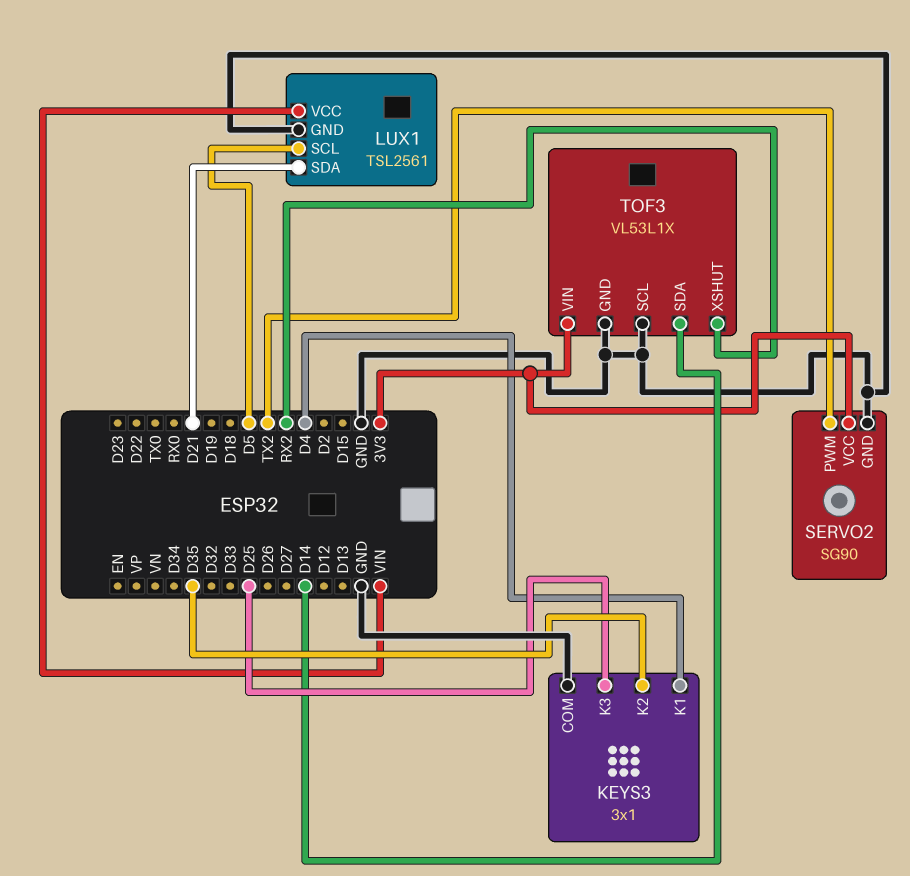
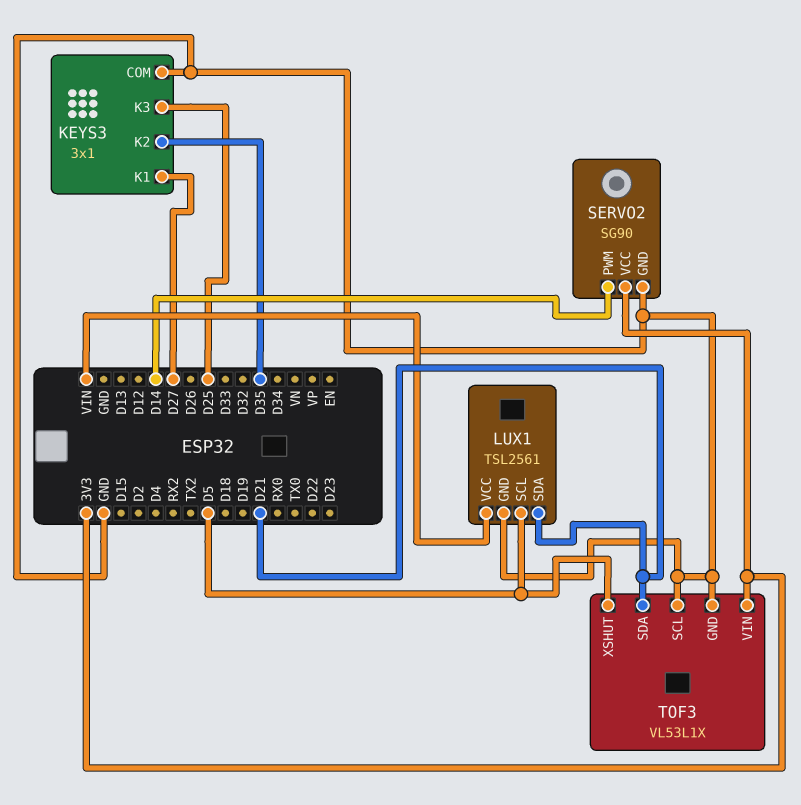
KEYS3 pin K1: D4 -> D27
SERVO2 pin PWM: TX2 -> D14
TOF3 pin SDA: D14 -> D21
TOF3 pin XSHUT: RX2 -> D5

